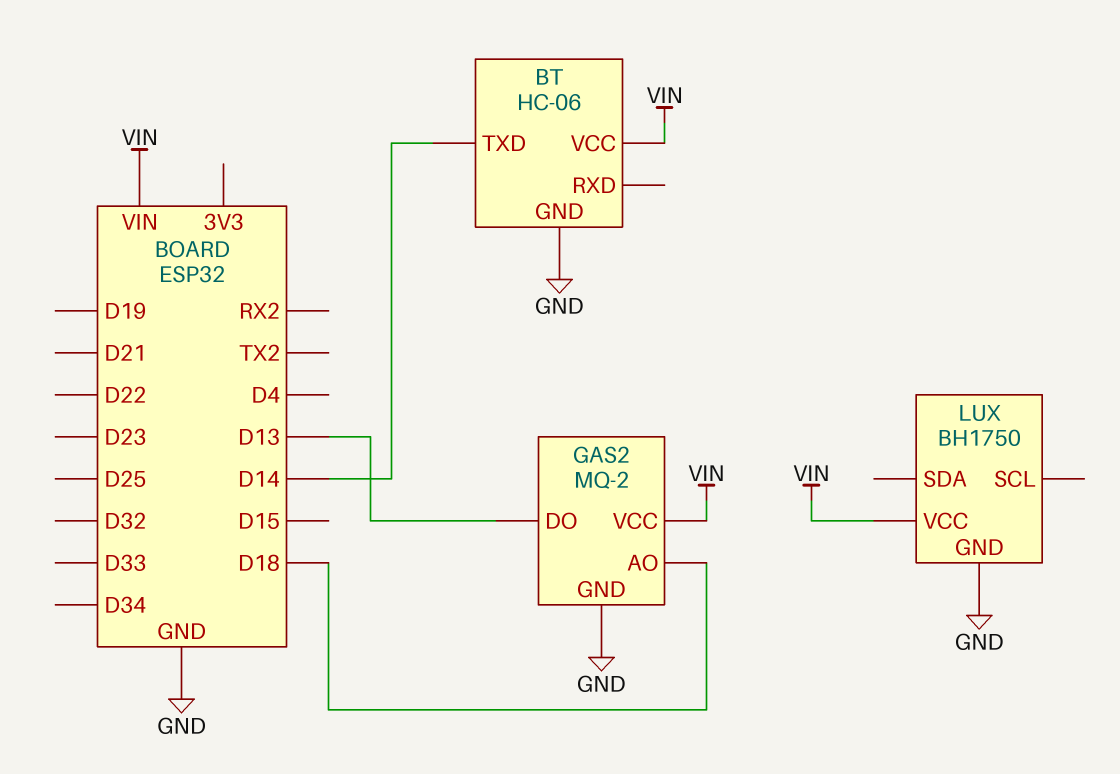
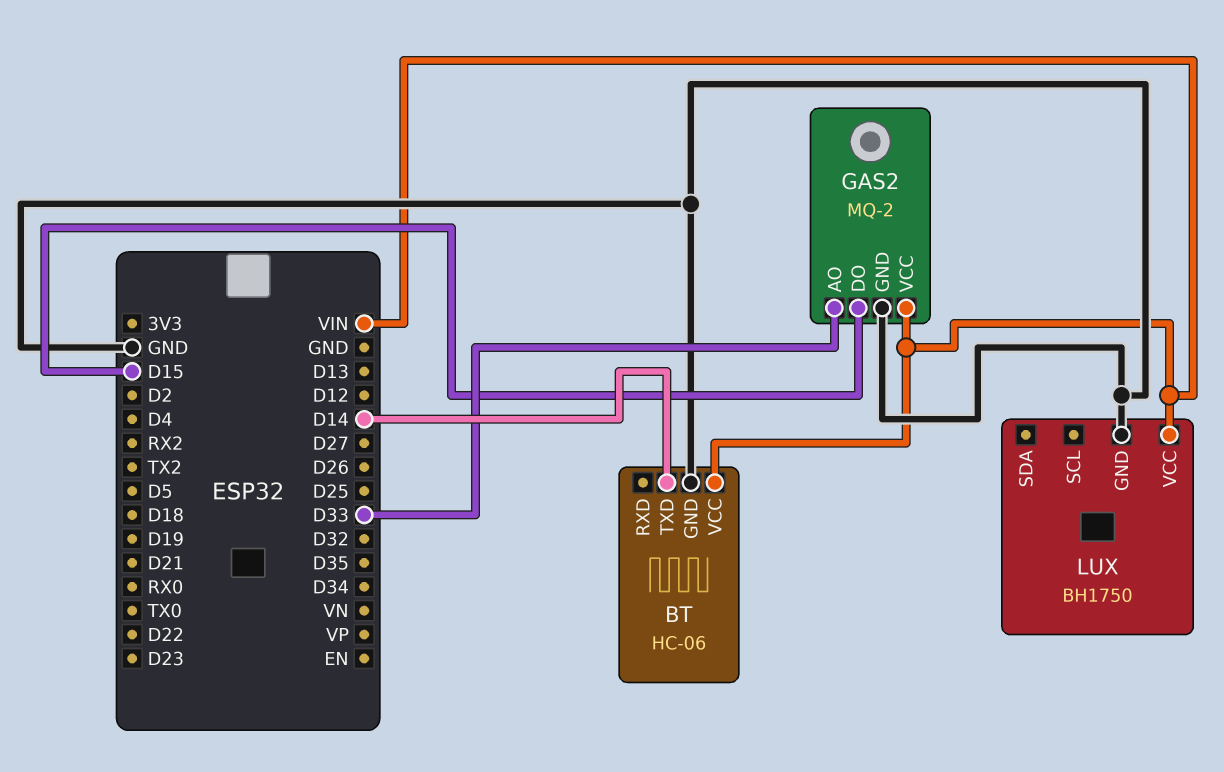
GAS2 pin AO: D18 -> D33
GAS2 pin DO: D13 -> D15

